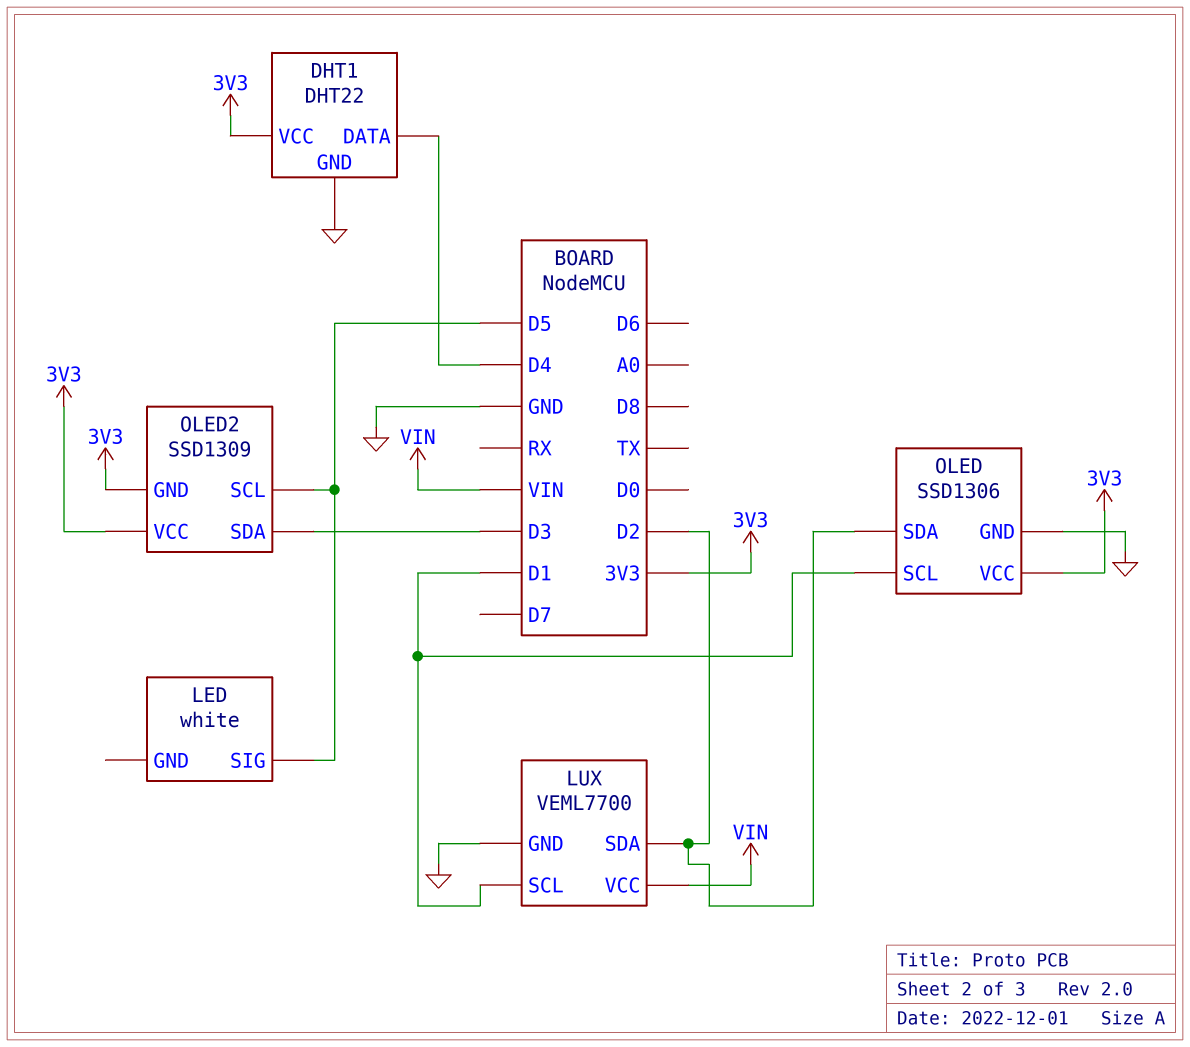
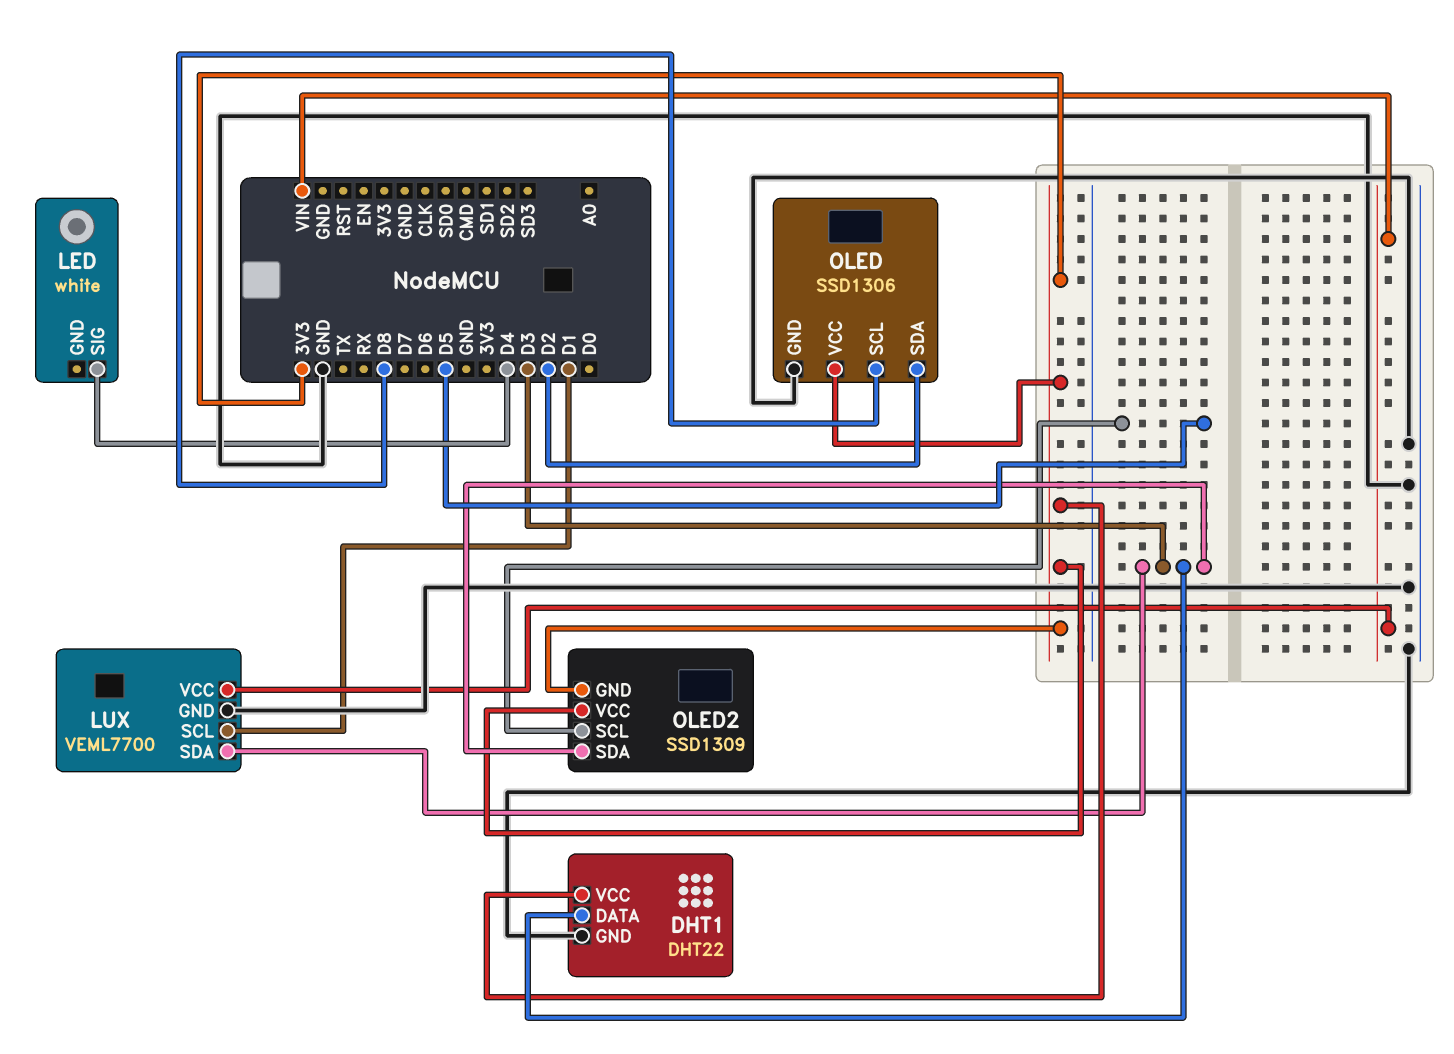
DHT1 pin DATA: D4 -> D3
LED pin SIG: D5 -> D4
LUX pin SDA: D2 -> D3
OLED pin SCL: D1 -> D8

